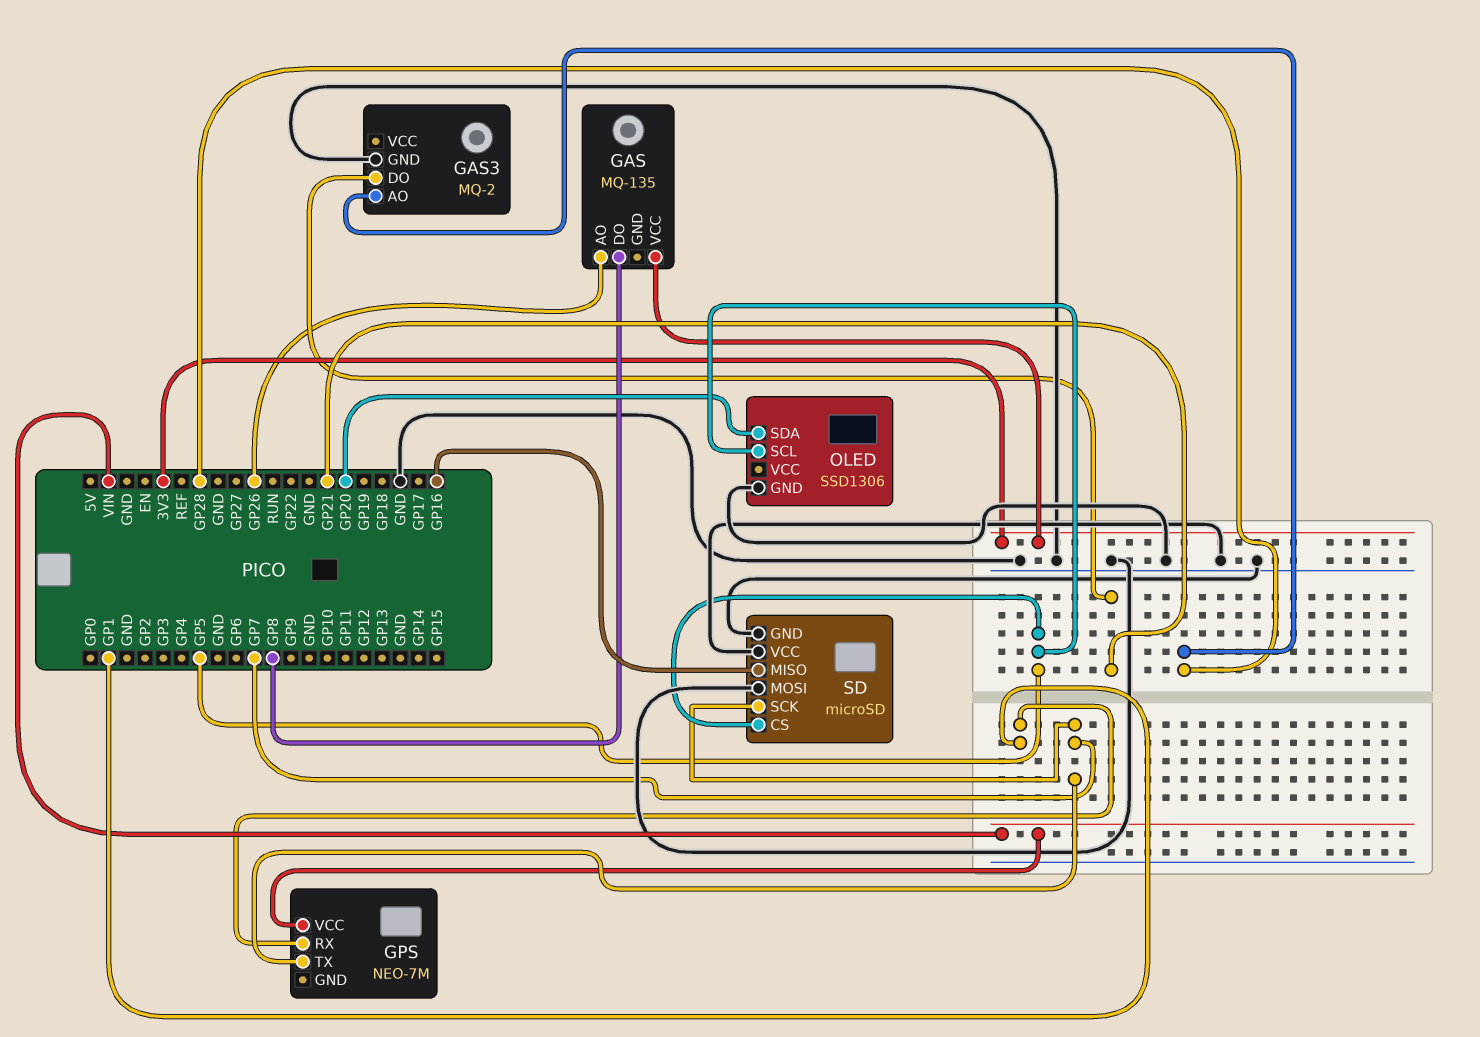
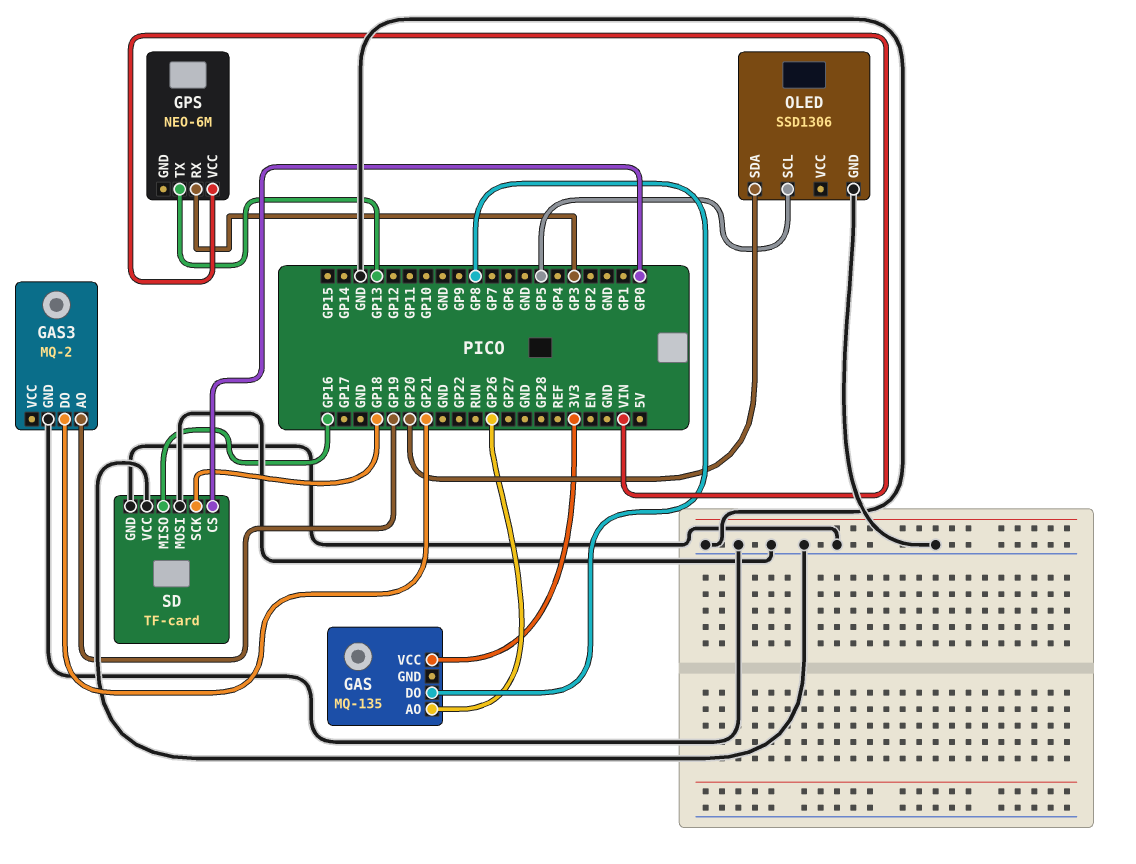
GAS3 pin AO: GP28 -> GP19
GPS: NEO-7M -> NEO-6M
GPS pin RX: GP1 -> GP3
GPS pin TX: GP7 -> GP13
SD: microSD -> TF-card
SD pin CS: GP5 -> GP0
SD pin SCK: GP7 -> GP18

